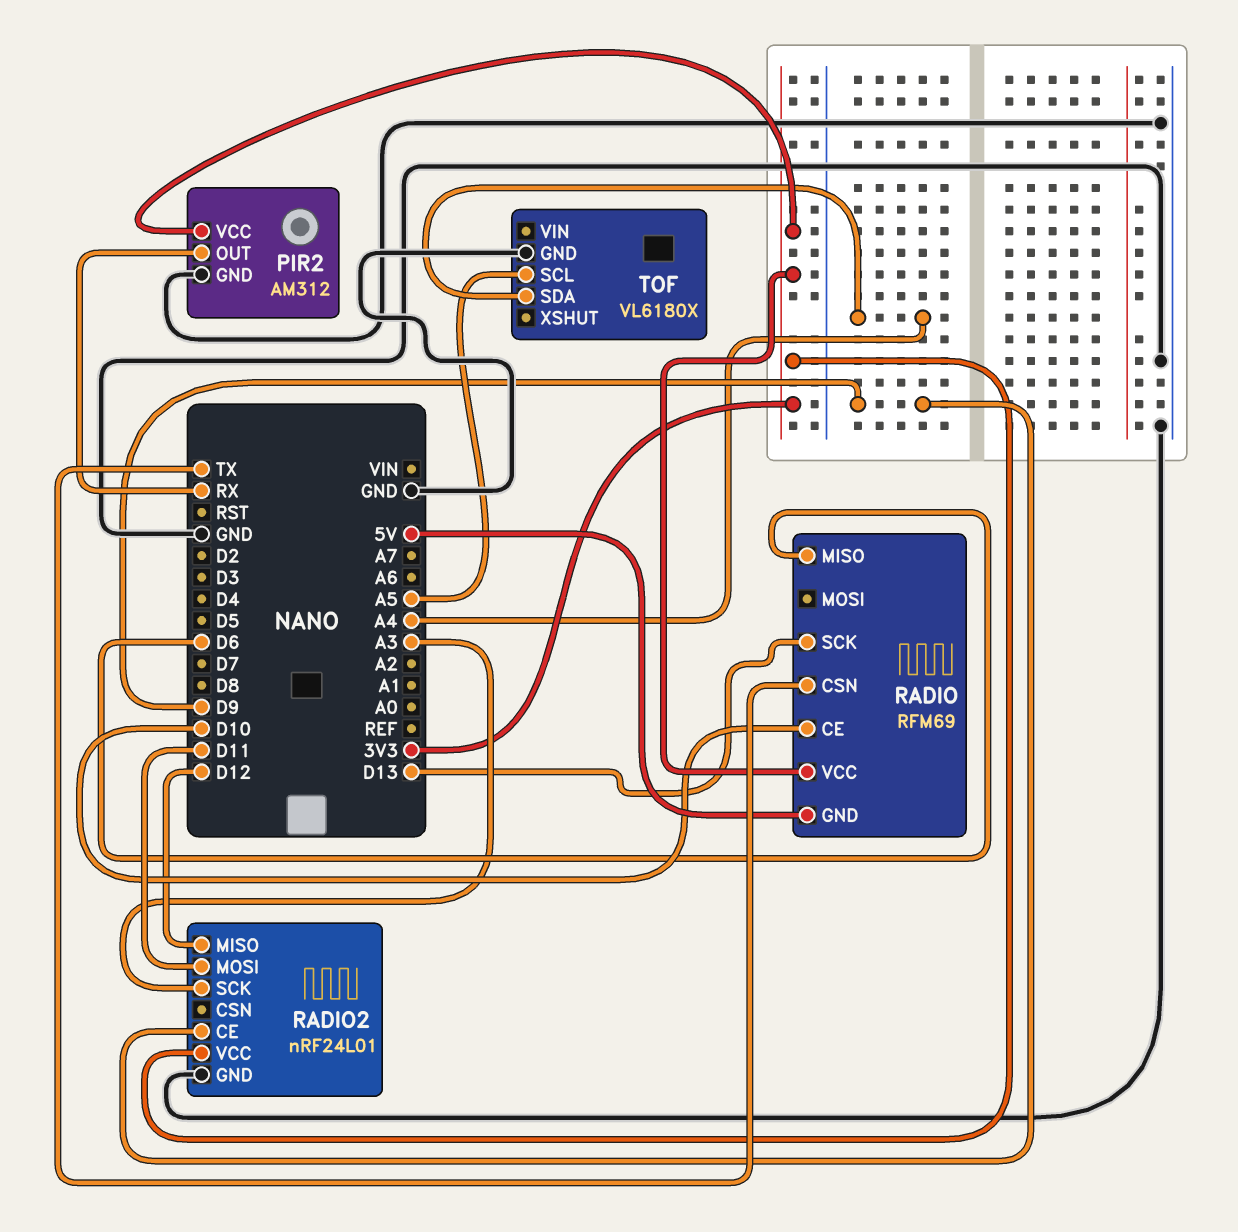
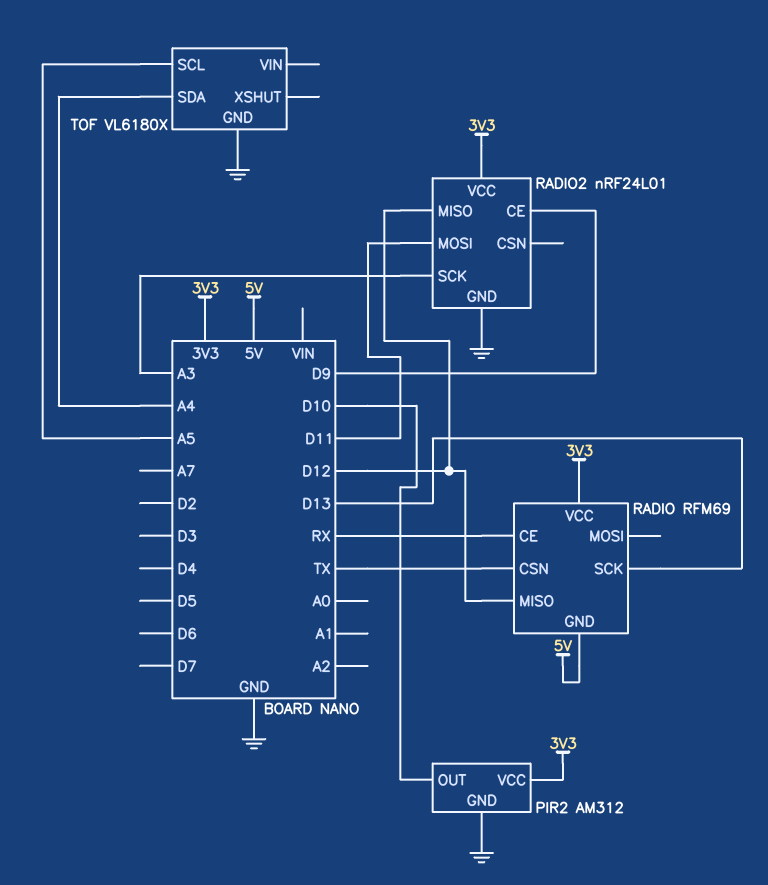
PIR2 pin OUT: RX -> D10
RADIO pin CE: D10 -> RX
RADIO pin MISO: D6 -> D12

